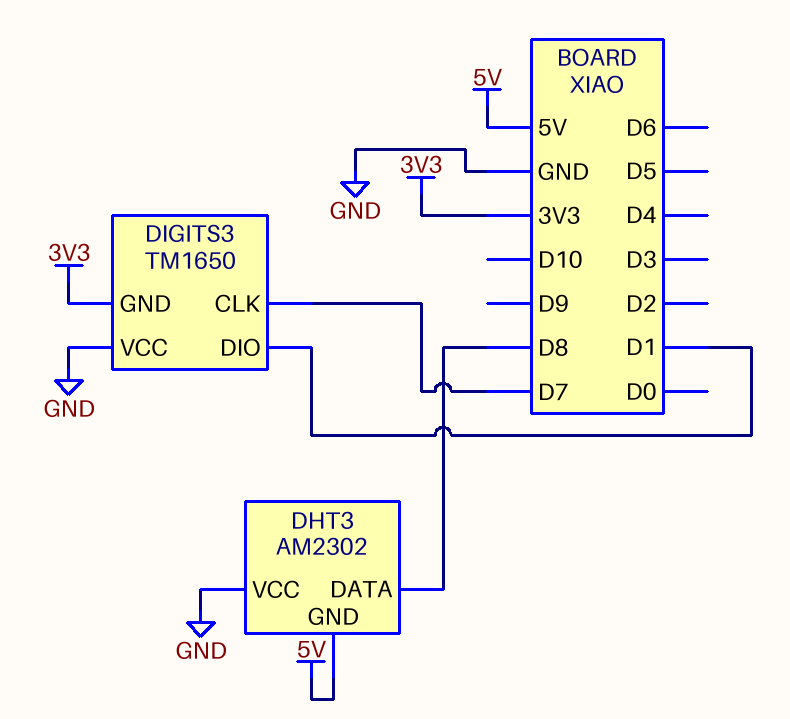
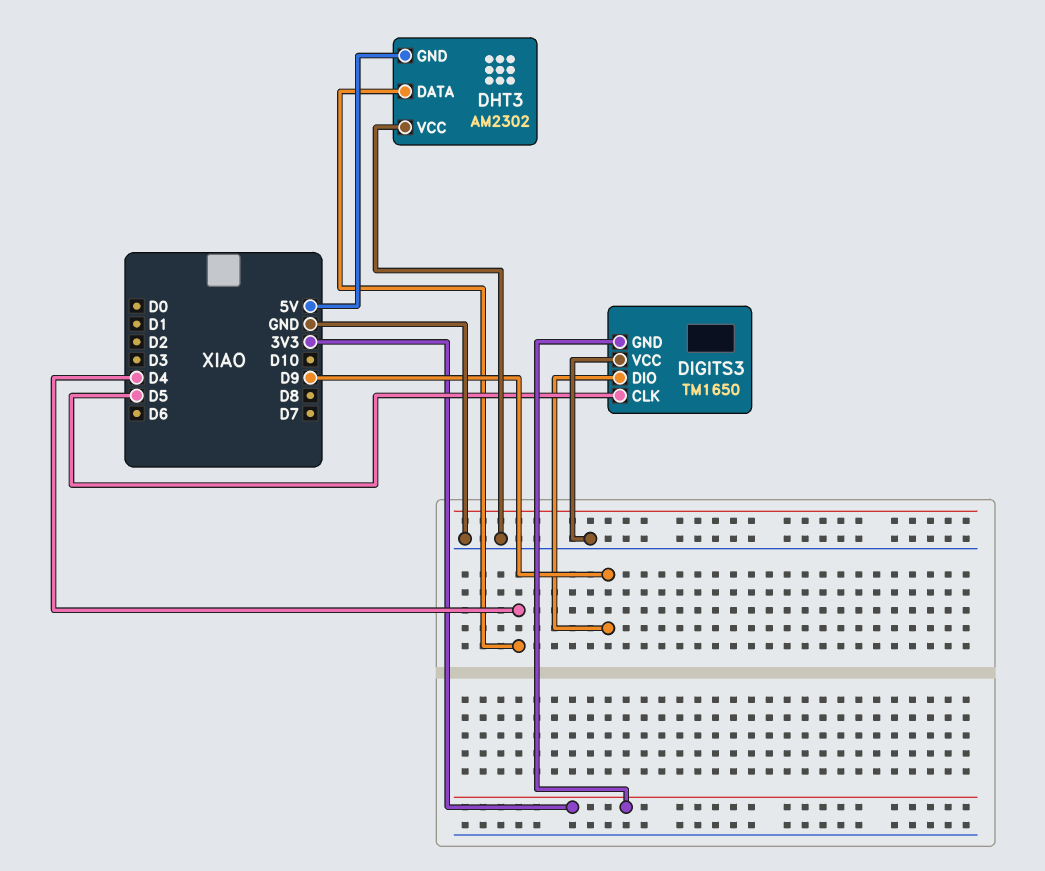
DHT3 pin DATA: D8 -> D4
DIGITS3 pin CLK: D7 -> D5
DIGITS3 pin DIO: D1 -> D9

